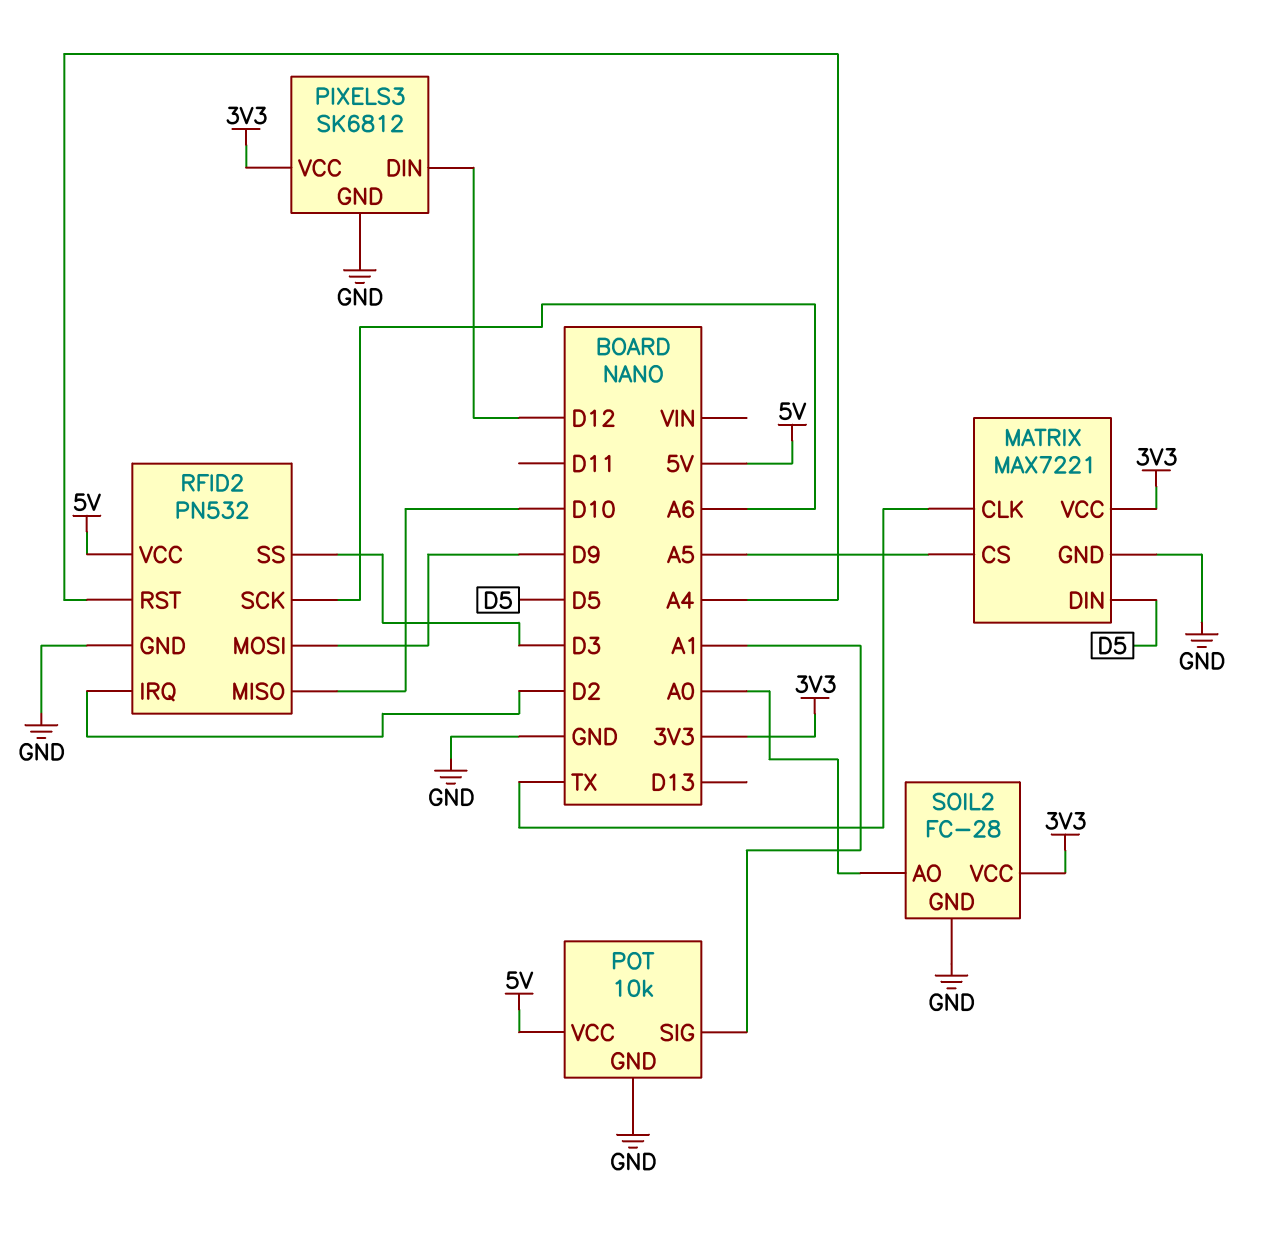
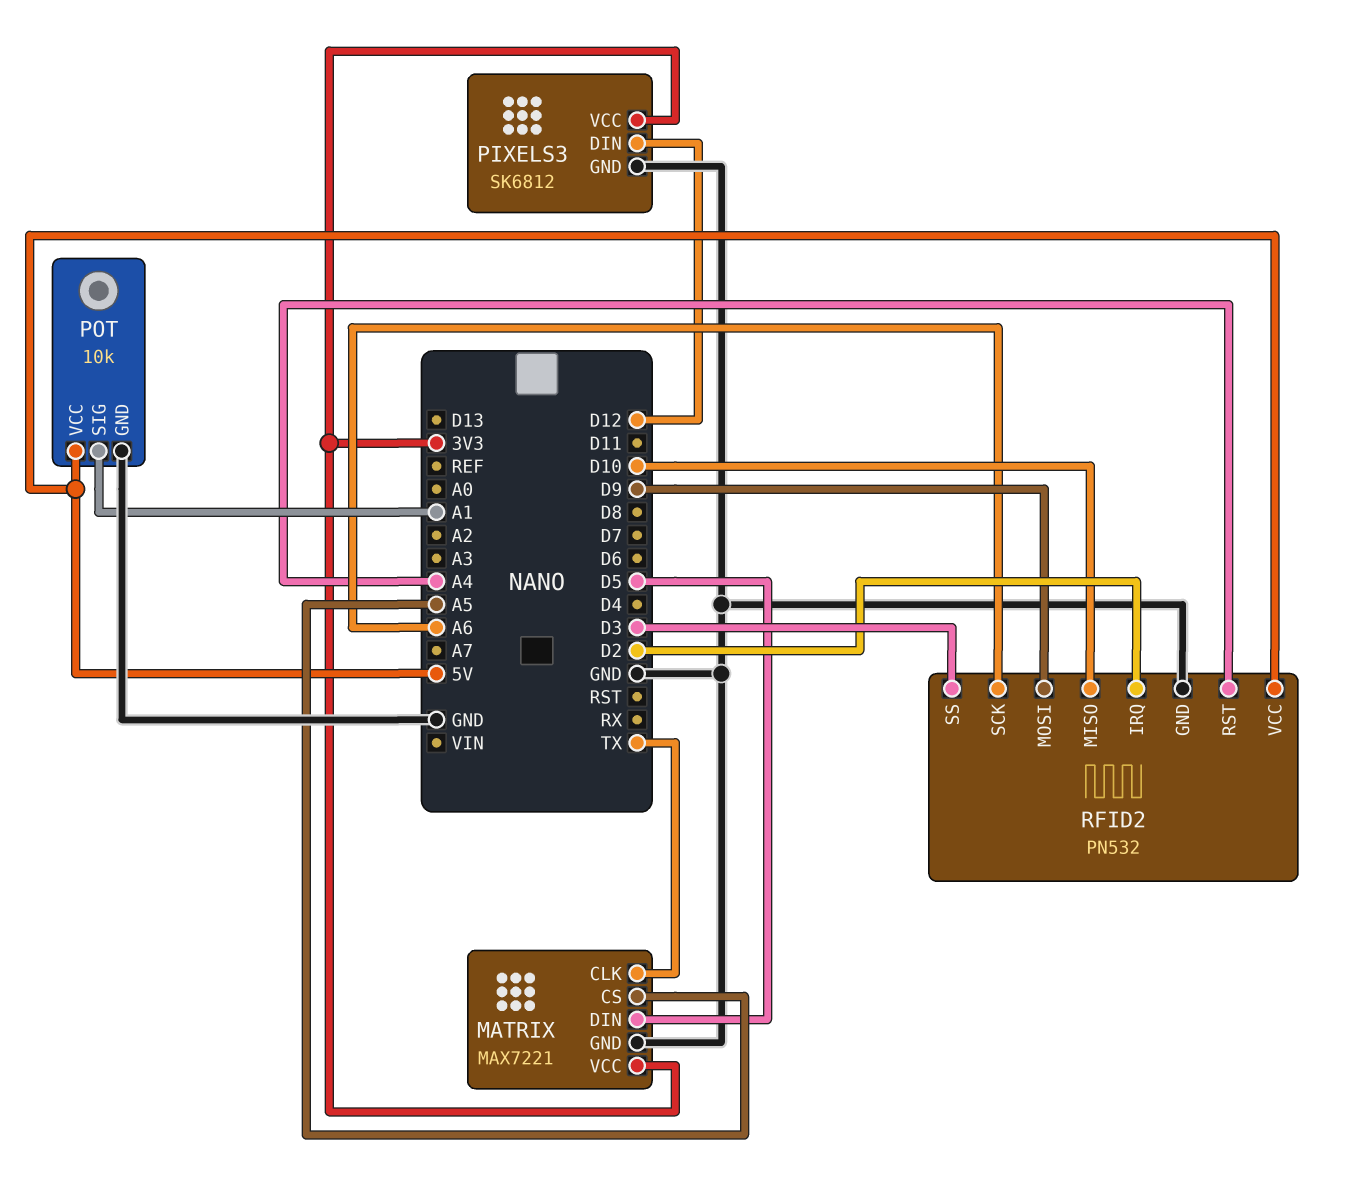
SOIL2: FC-28 -> none
SOIL2 pin AO: A0 -> none
SOIL2 pin GND: GND -> none
SOIL2 pin VCC: 3V3 -> none

